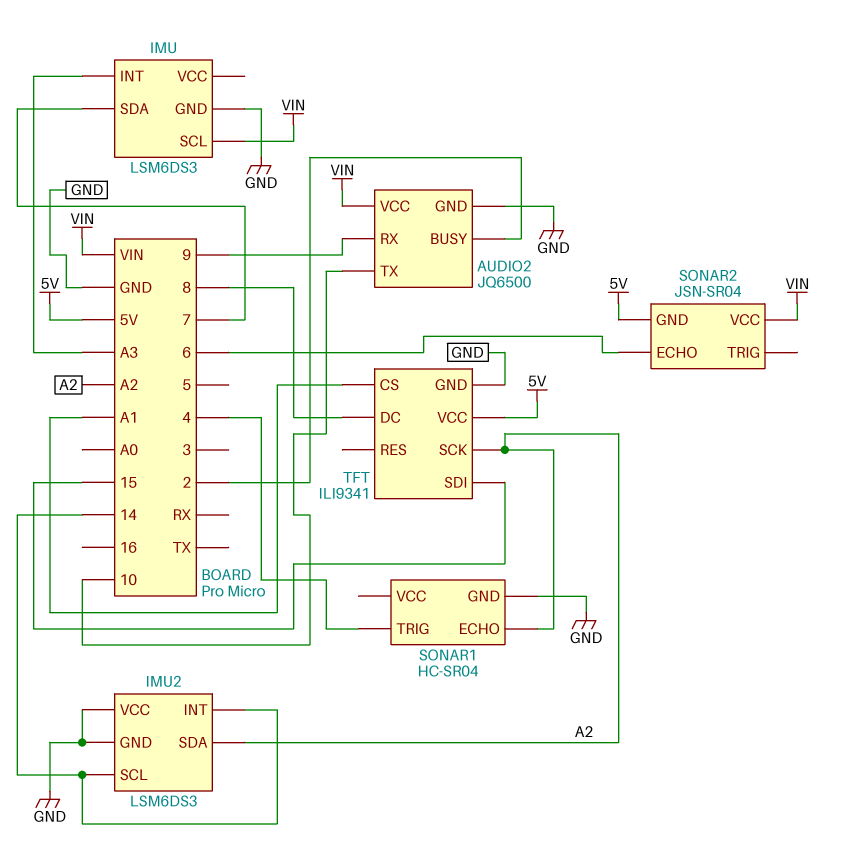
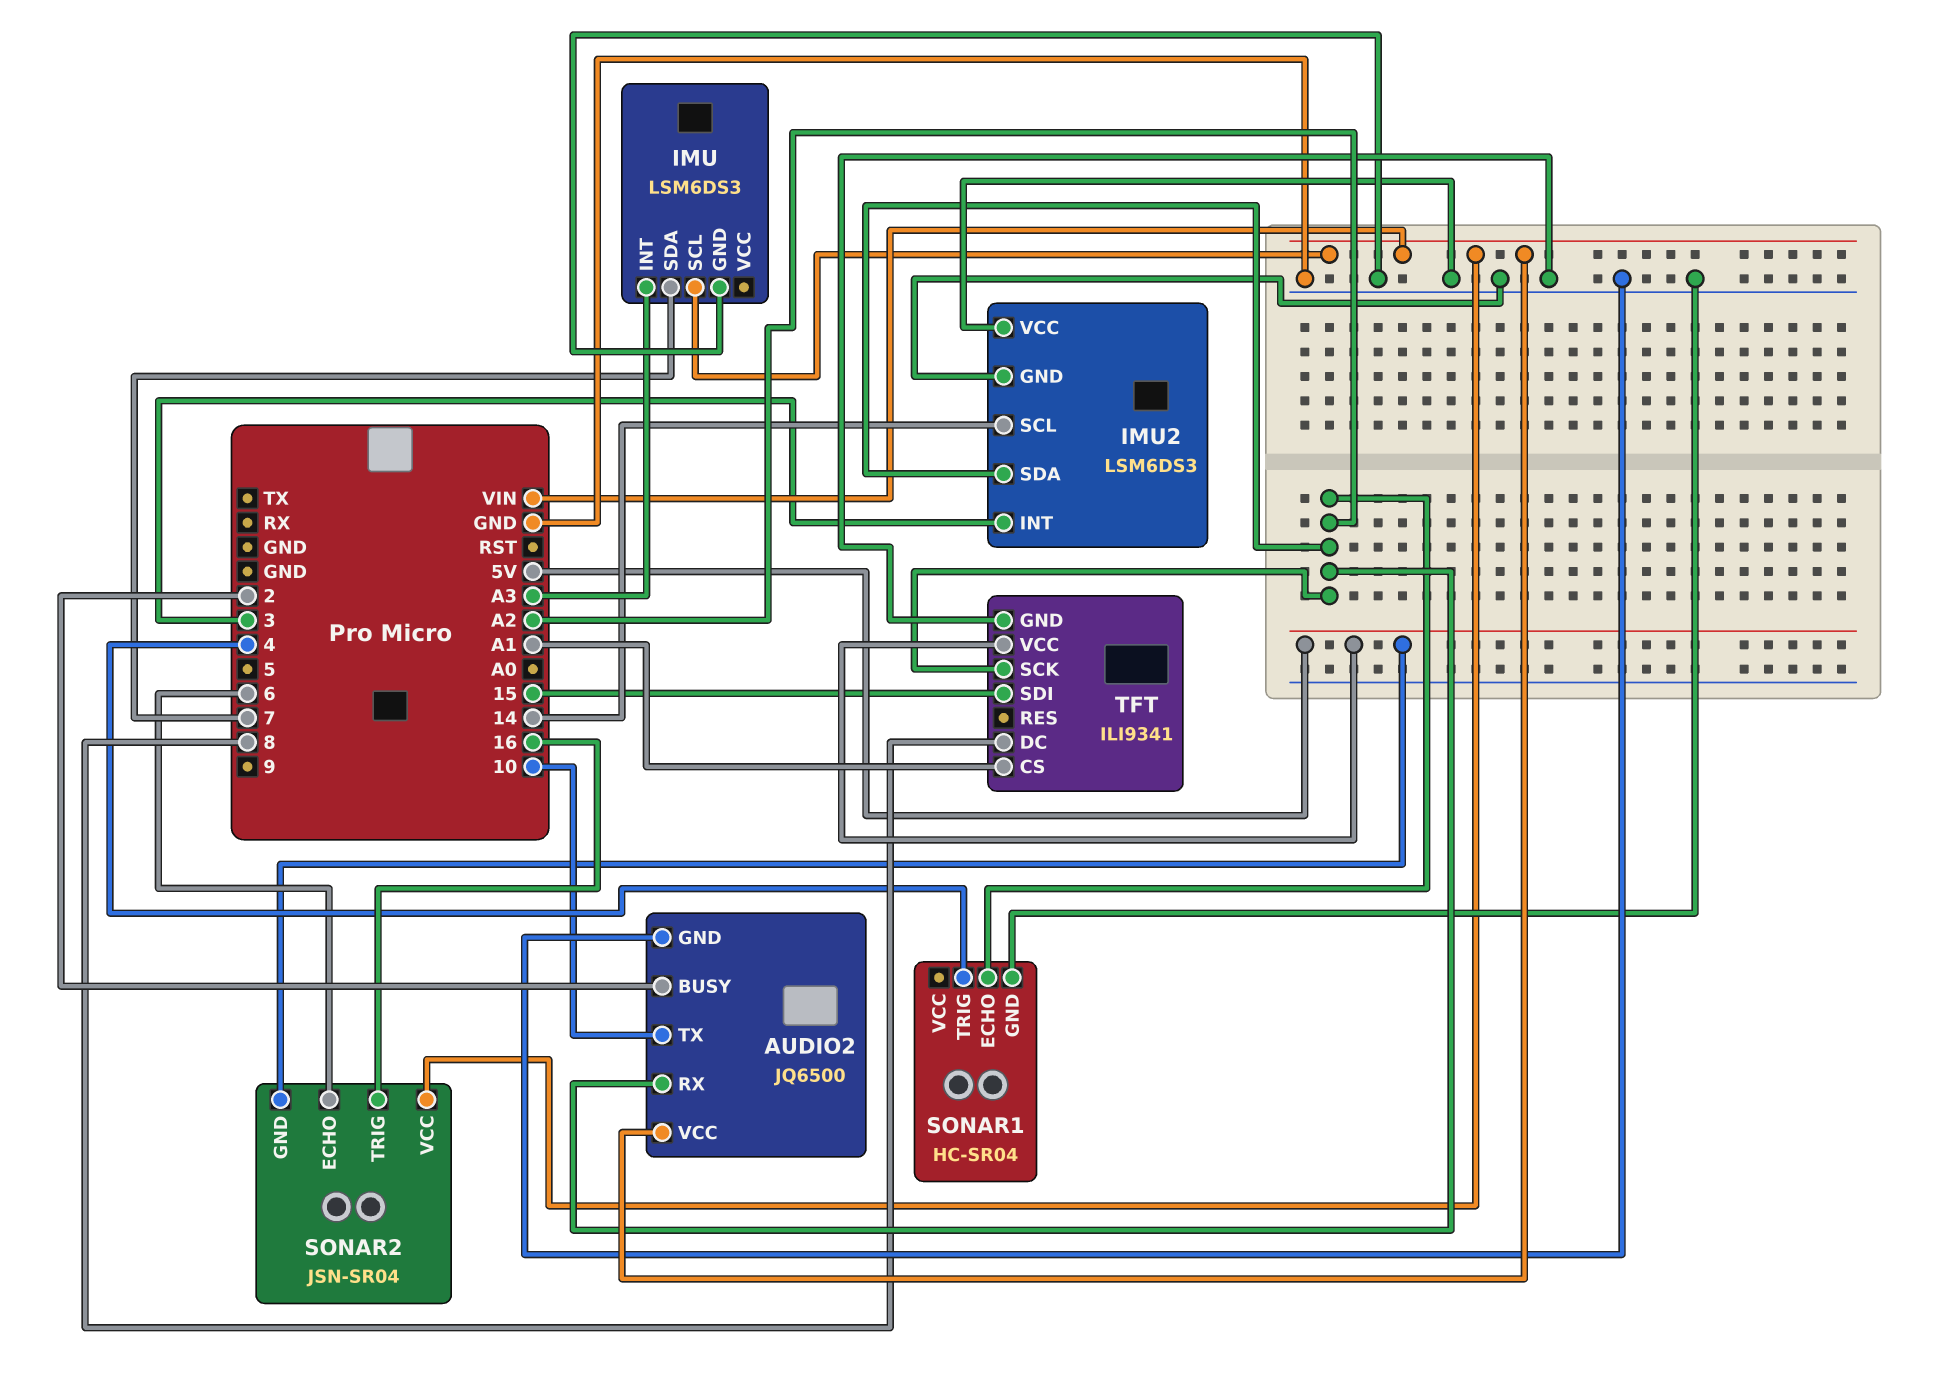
AUDIO2 pin RX: 9 -> A2
IMU2 pin INT: 14 -> 3
SONAR2 pin TRIG: none -> 16

